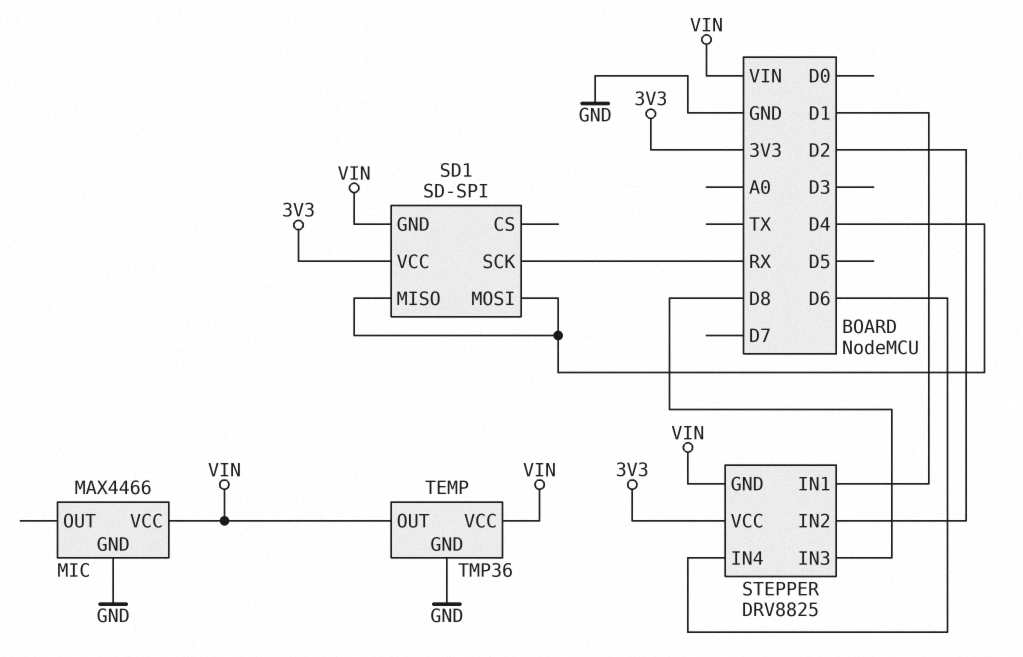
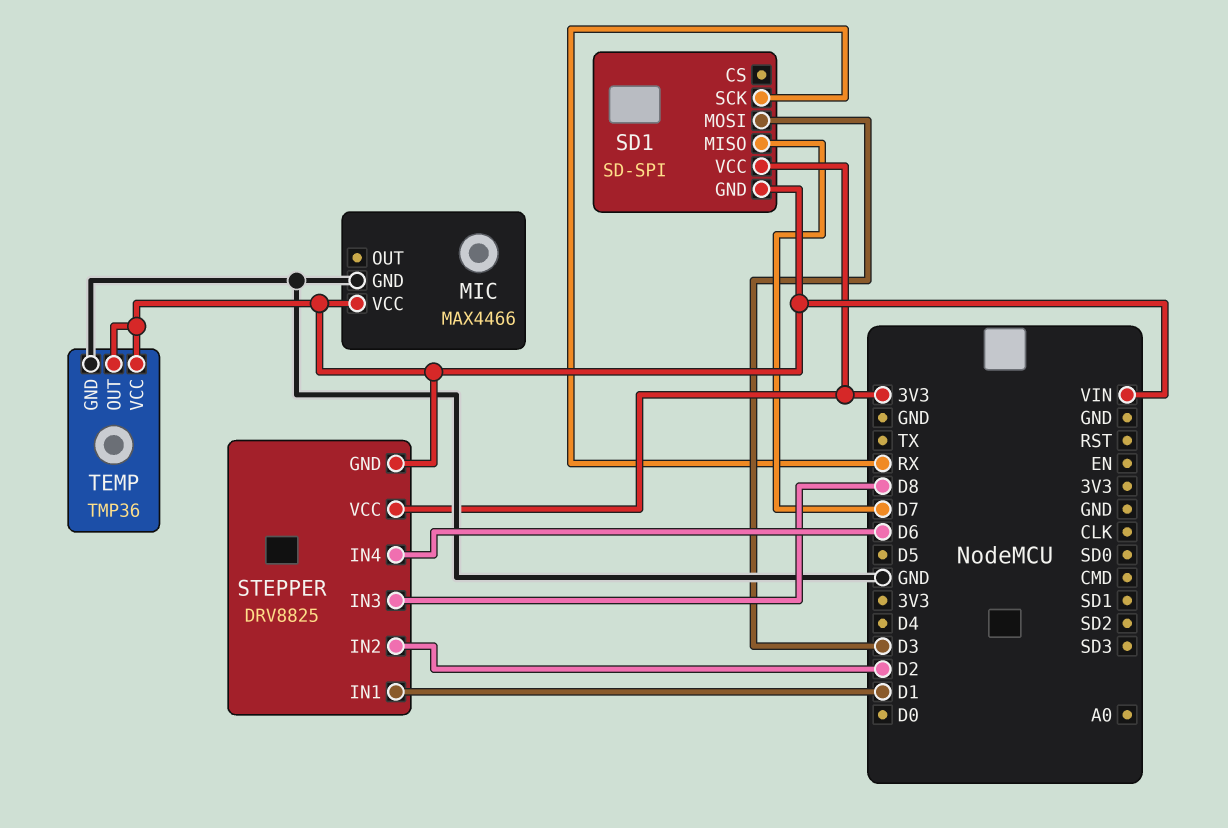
SD1 pin MISO: D4 -> D7
SD1 pin MOSI: D4 -> D3

